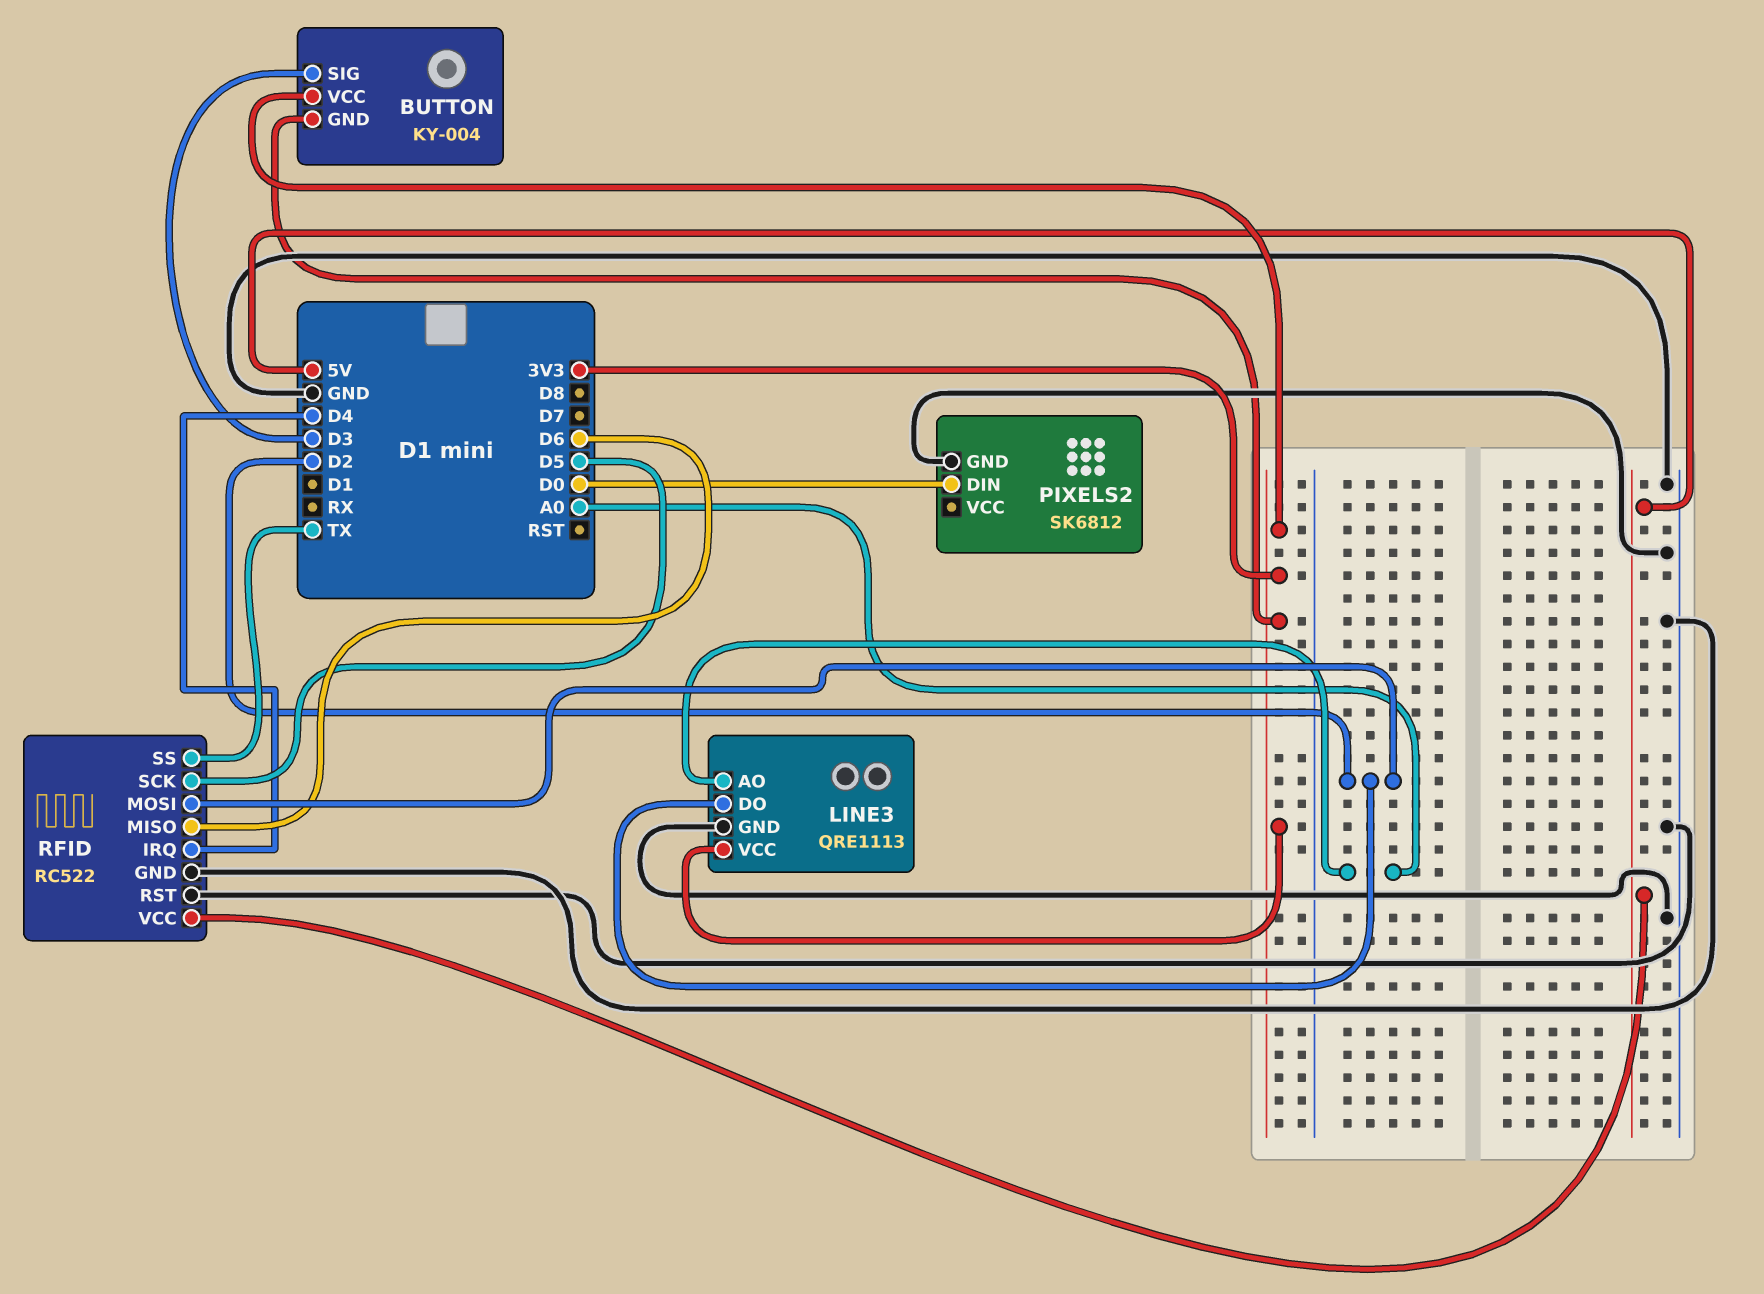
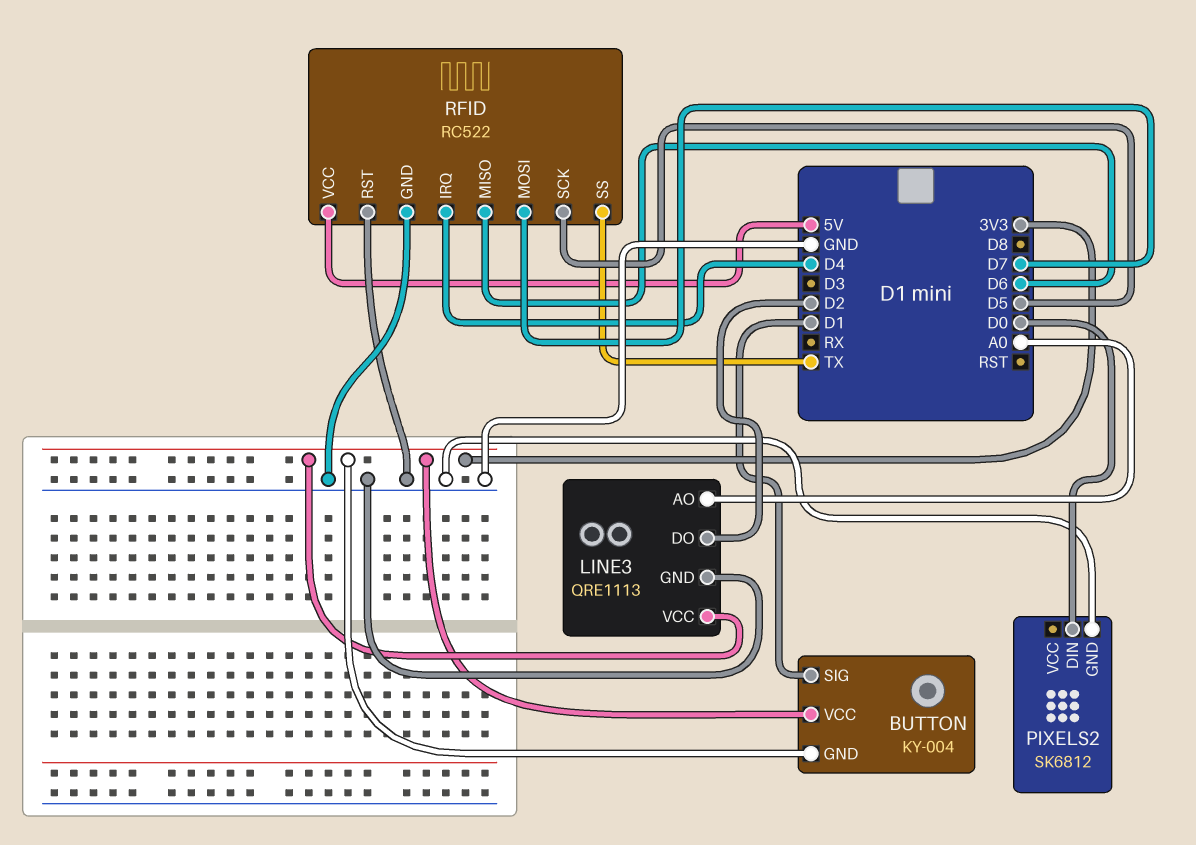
BUTTON pin SIG: D3 -> D1
RFID pin MOSI: D2 -> D7

